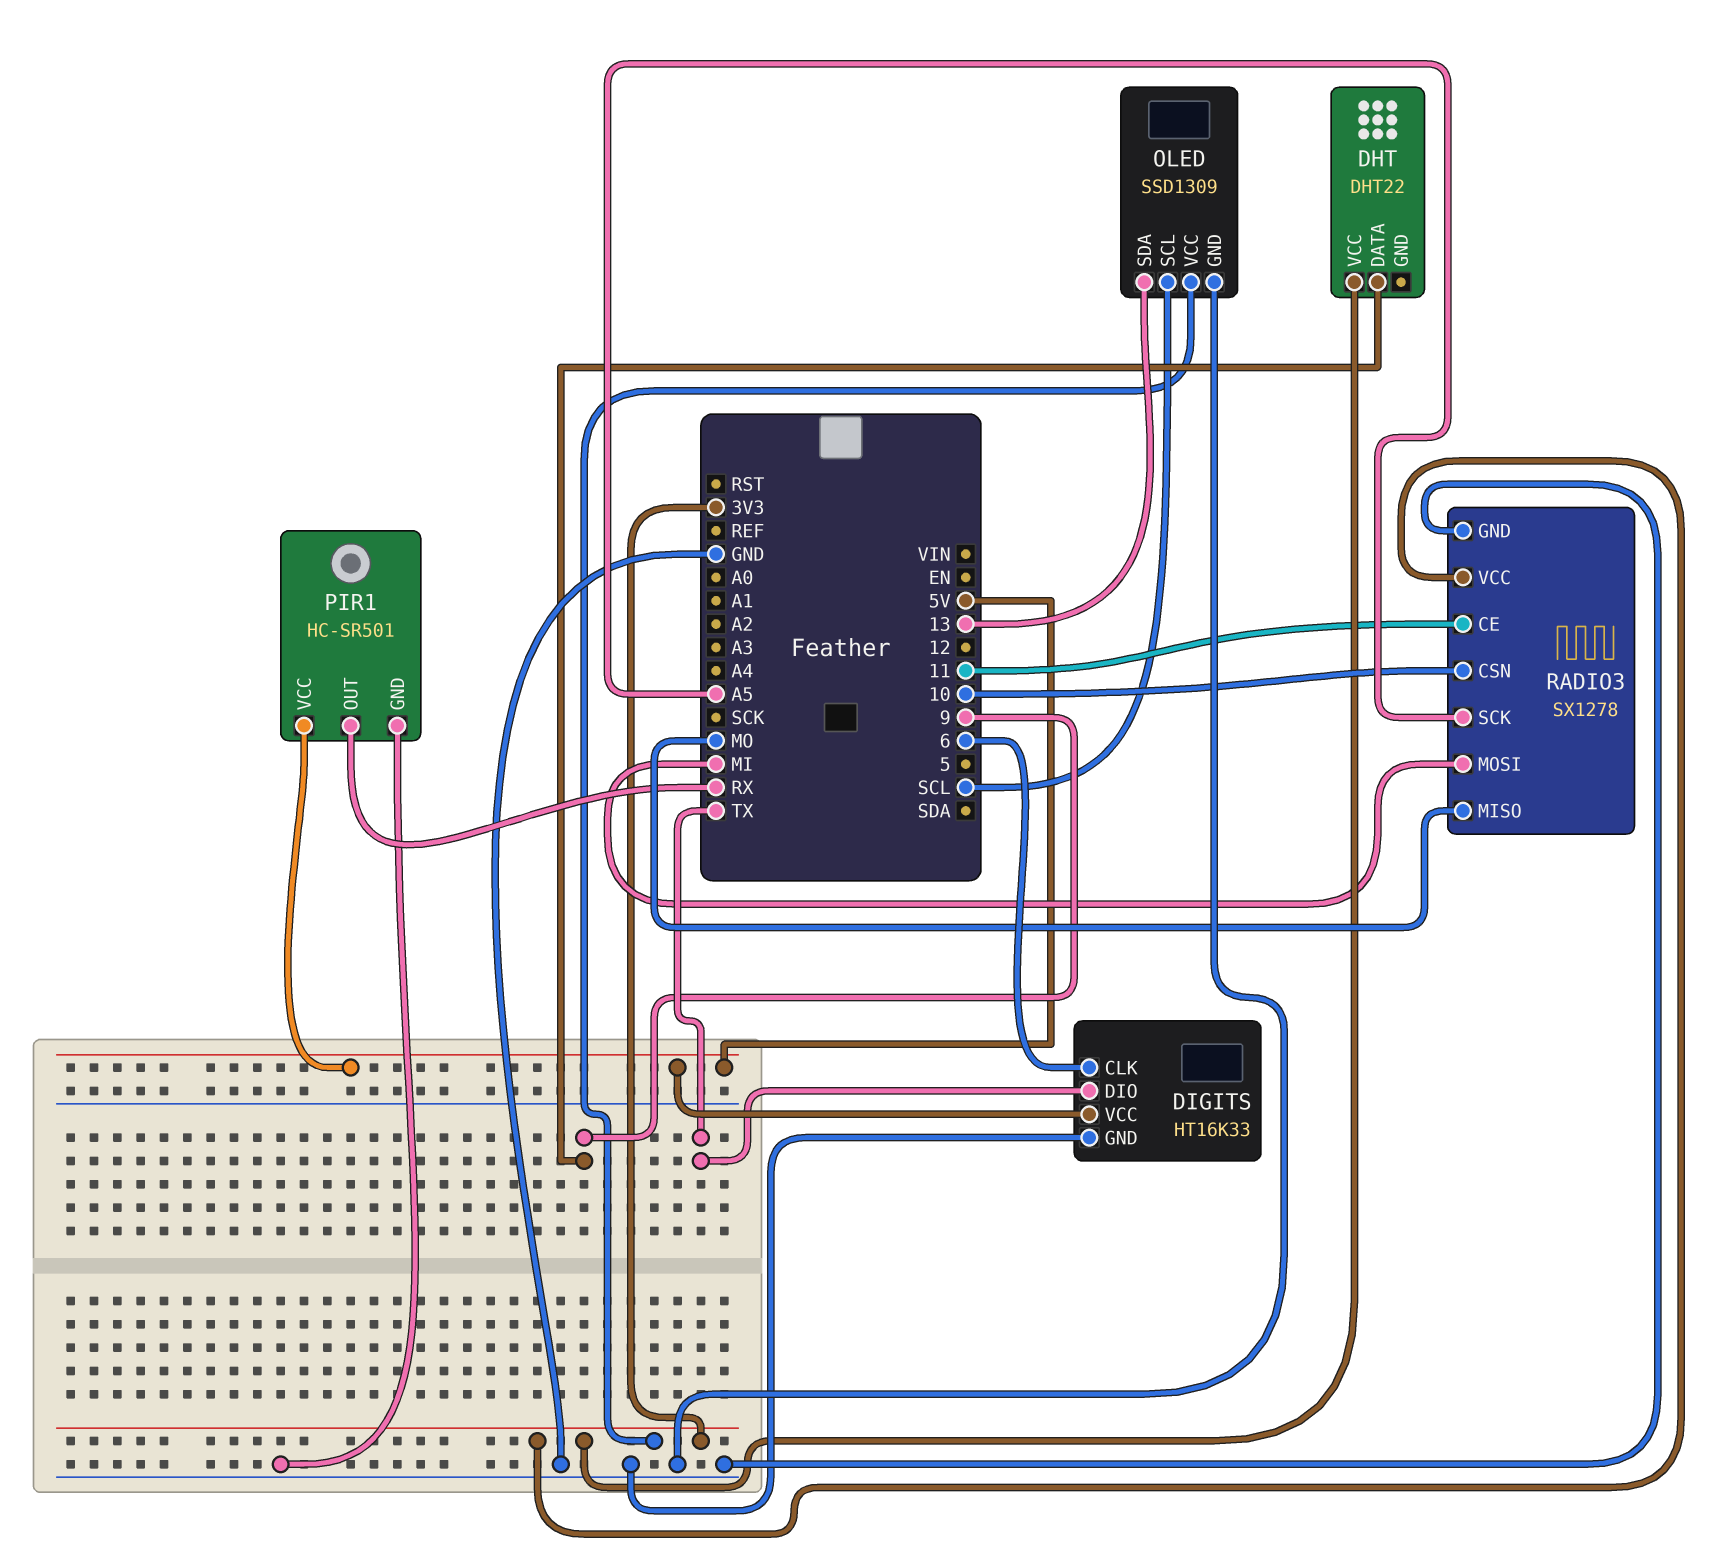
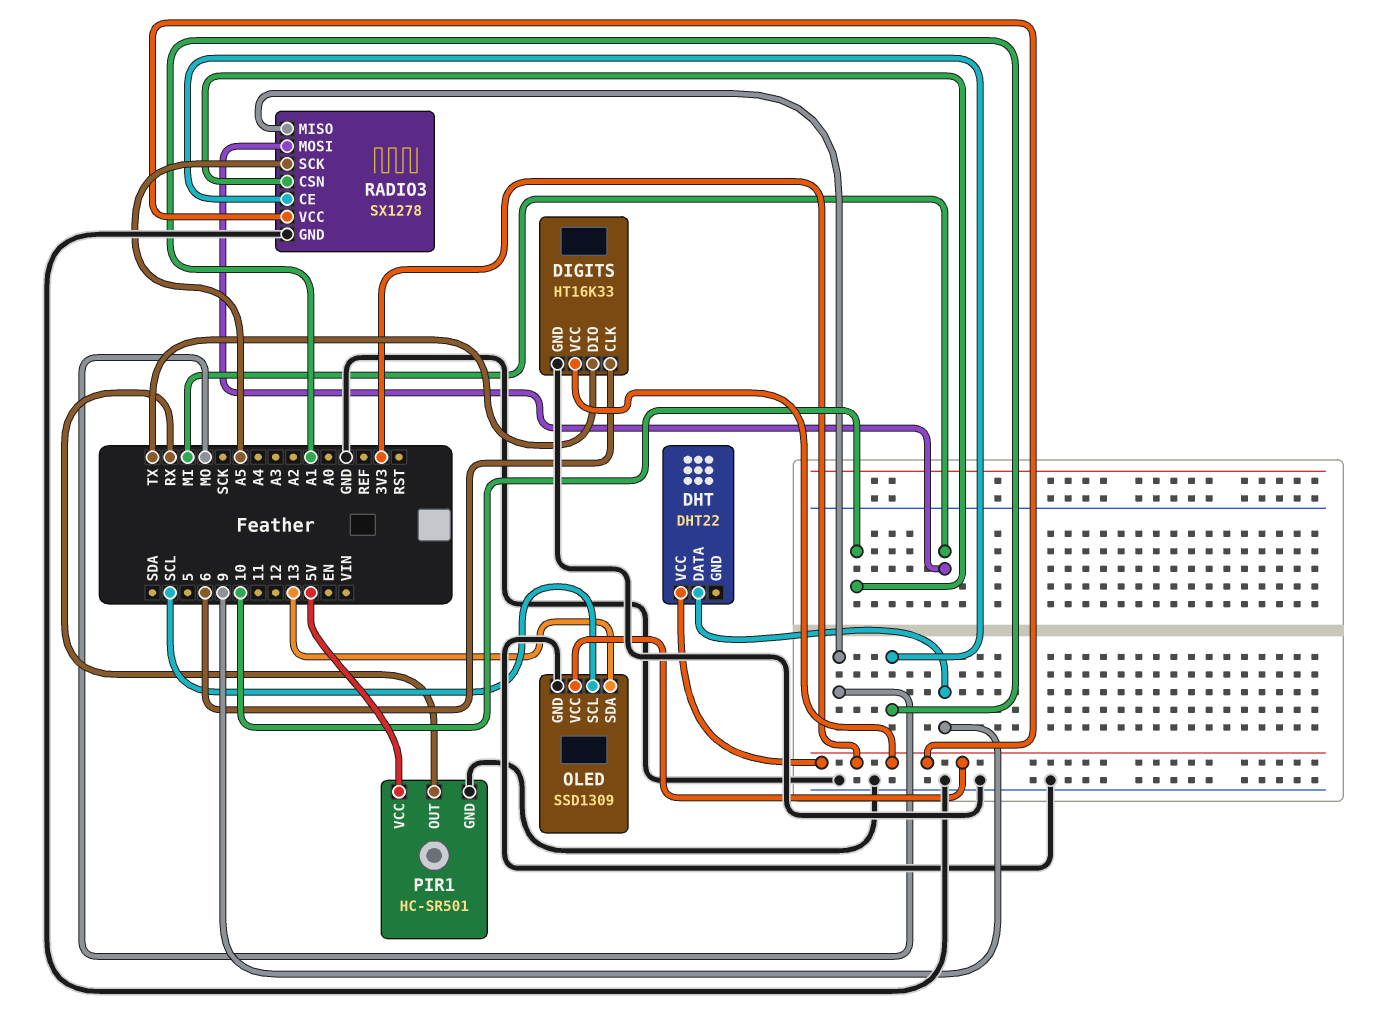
DIGITS pin VCC: 5V -> 3V3
RADIO3 pin CE: 11 -> A1

